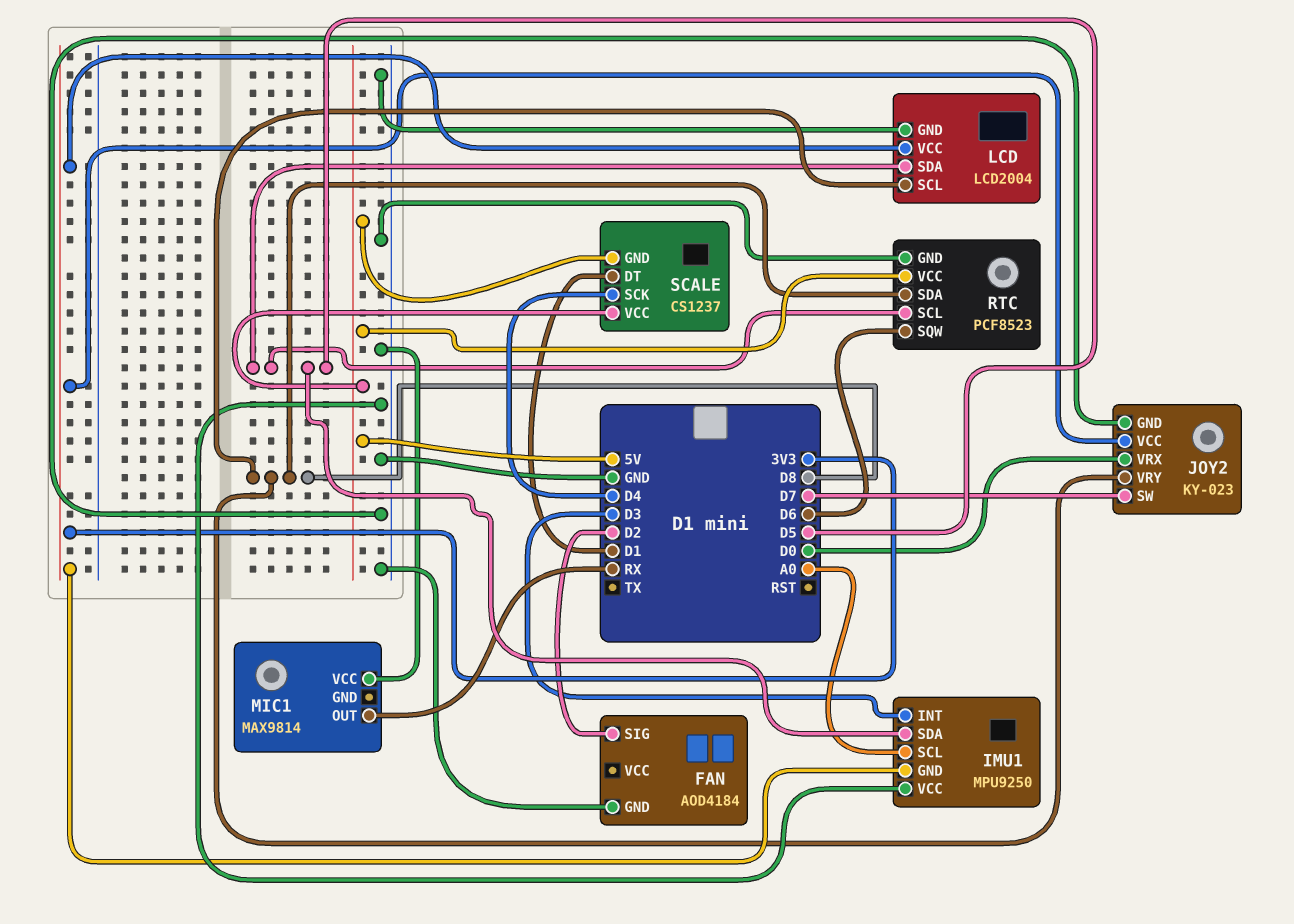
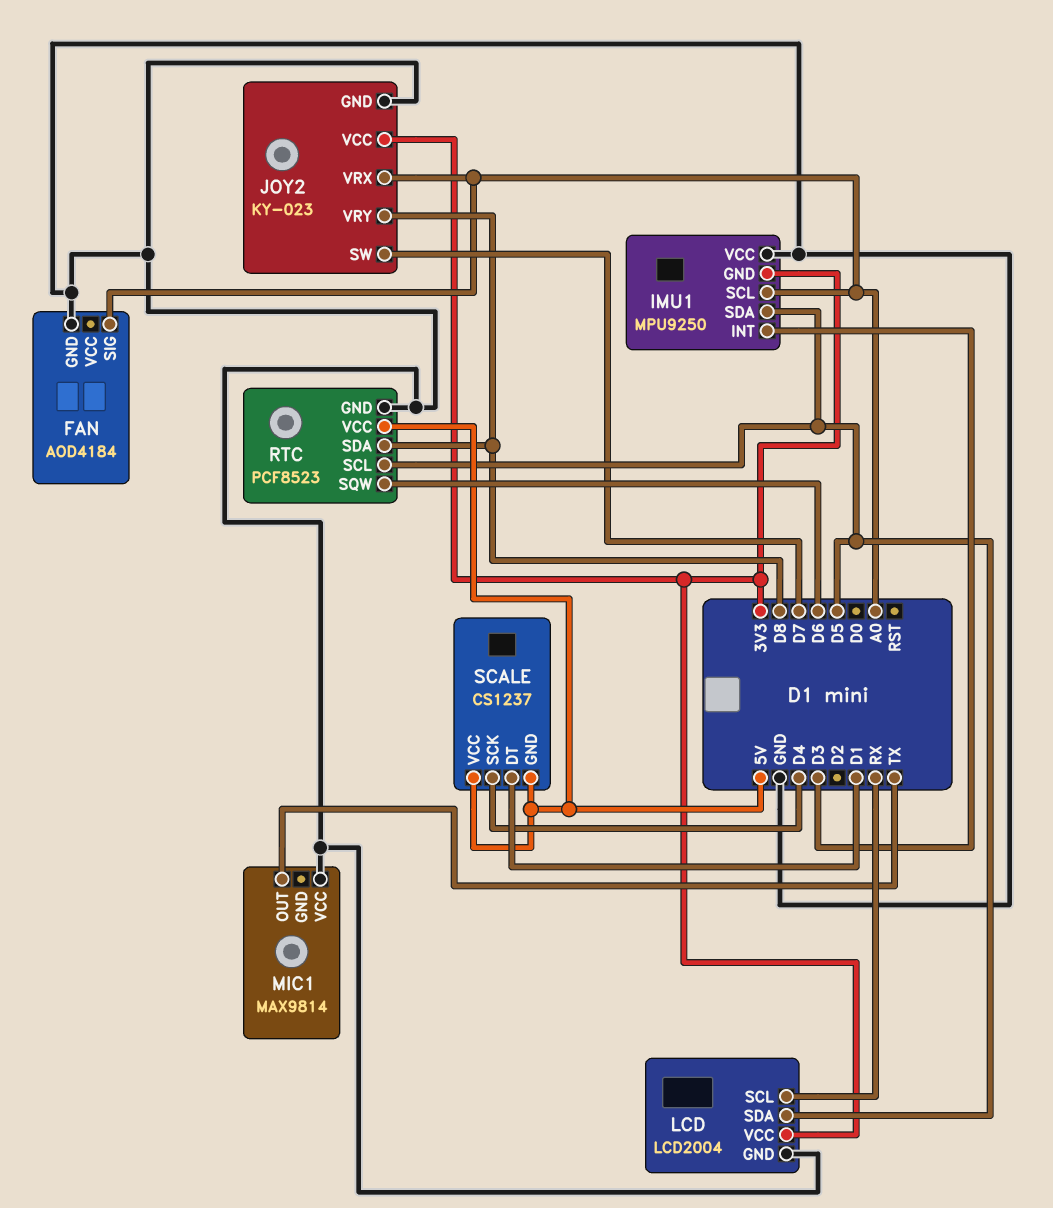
FAN pin SIG: D2 -> A0
JOY2 pin VRX: D0 -> A0
LCD pin SCL: D8 -> RX
MIC1 pin OUT: RX -> TX

